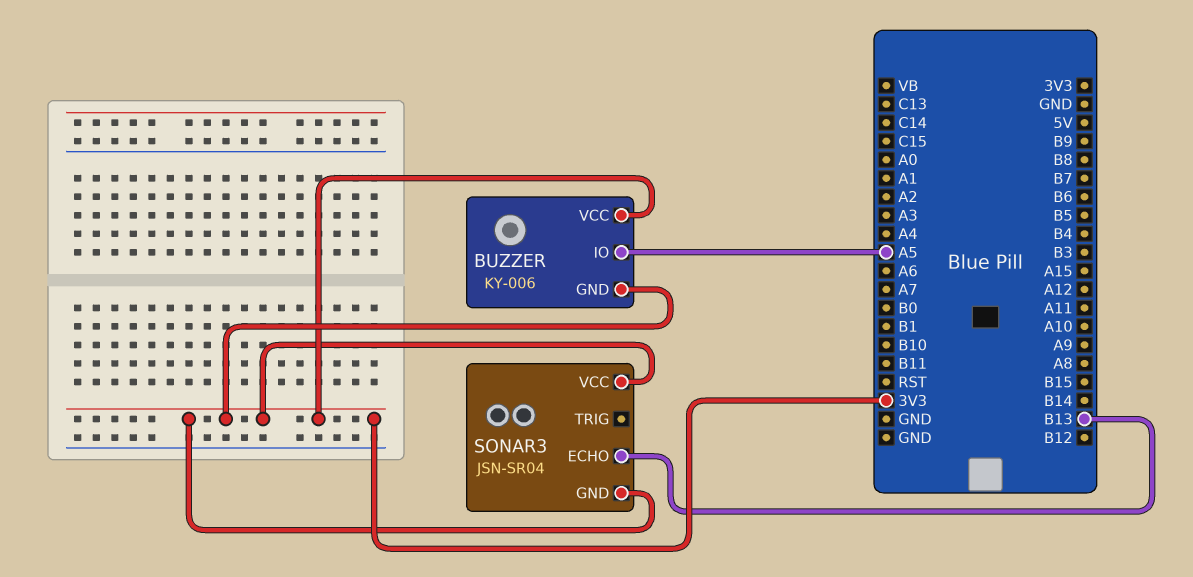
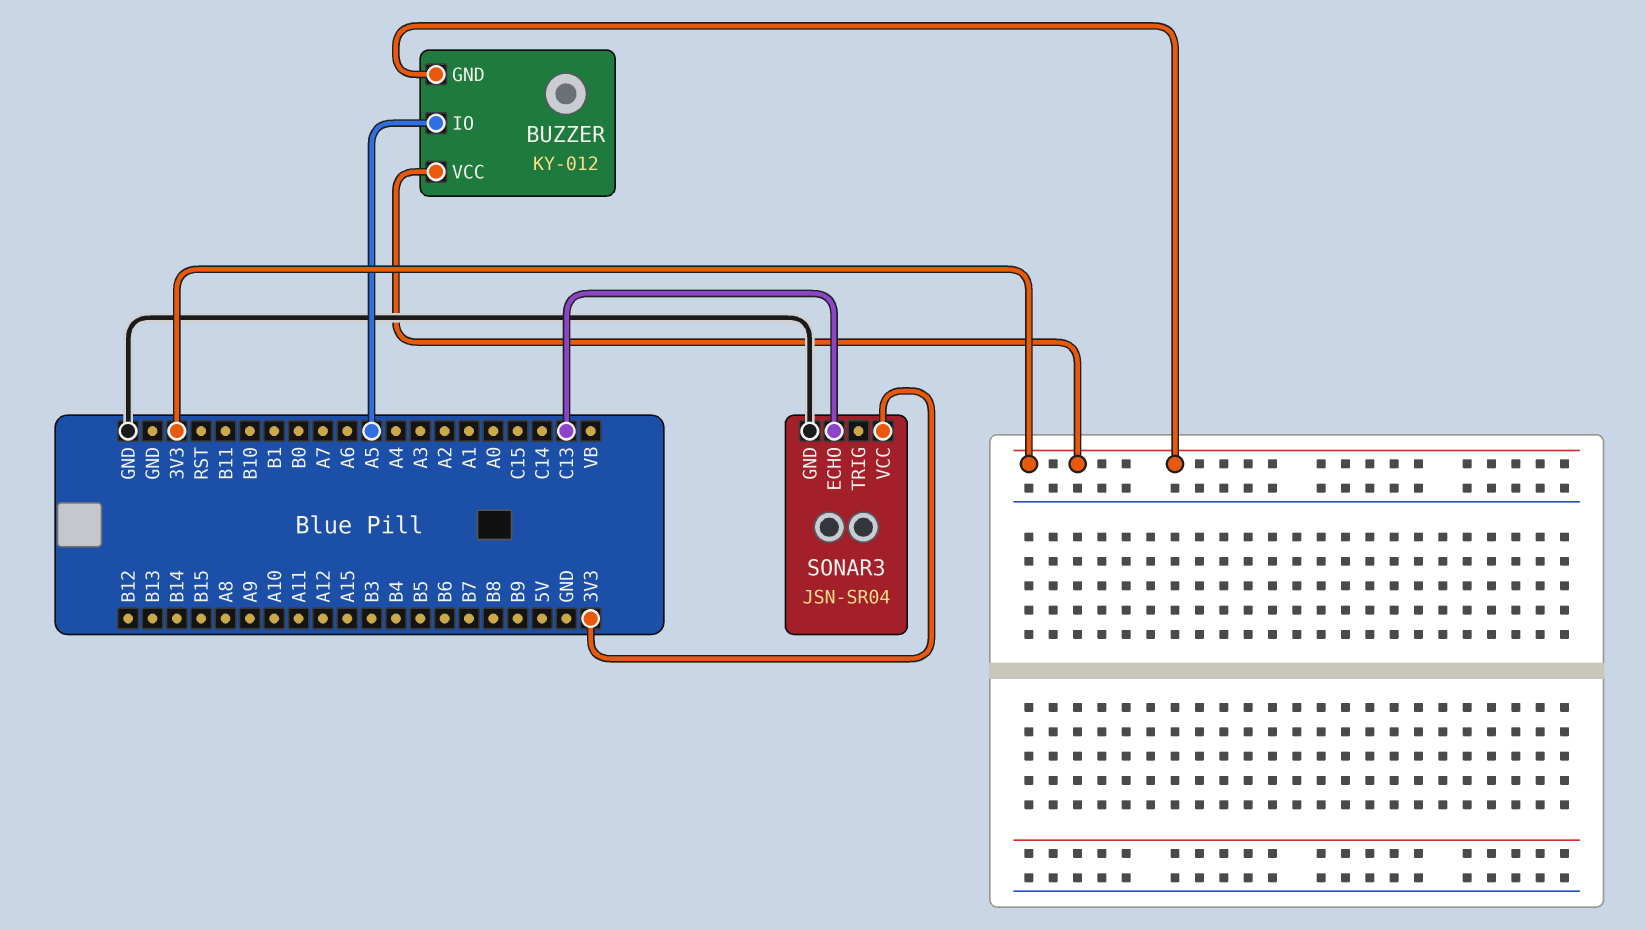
BUZZER: KY-006 -> KY-012
SONAR3 pin ECHO: B13 -> C13
SONAR3 pin GND: 3V3 -> GND

